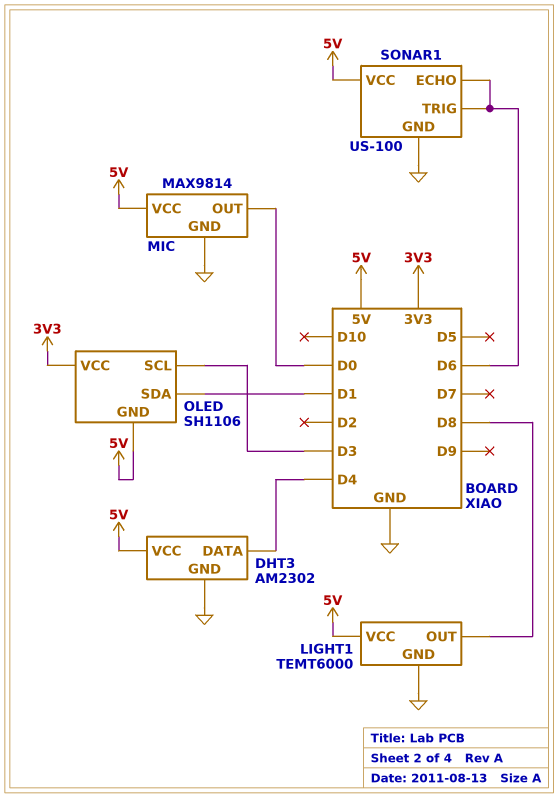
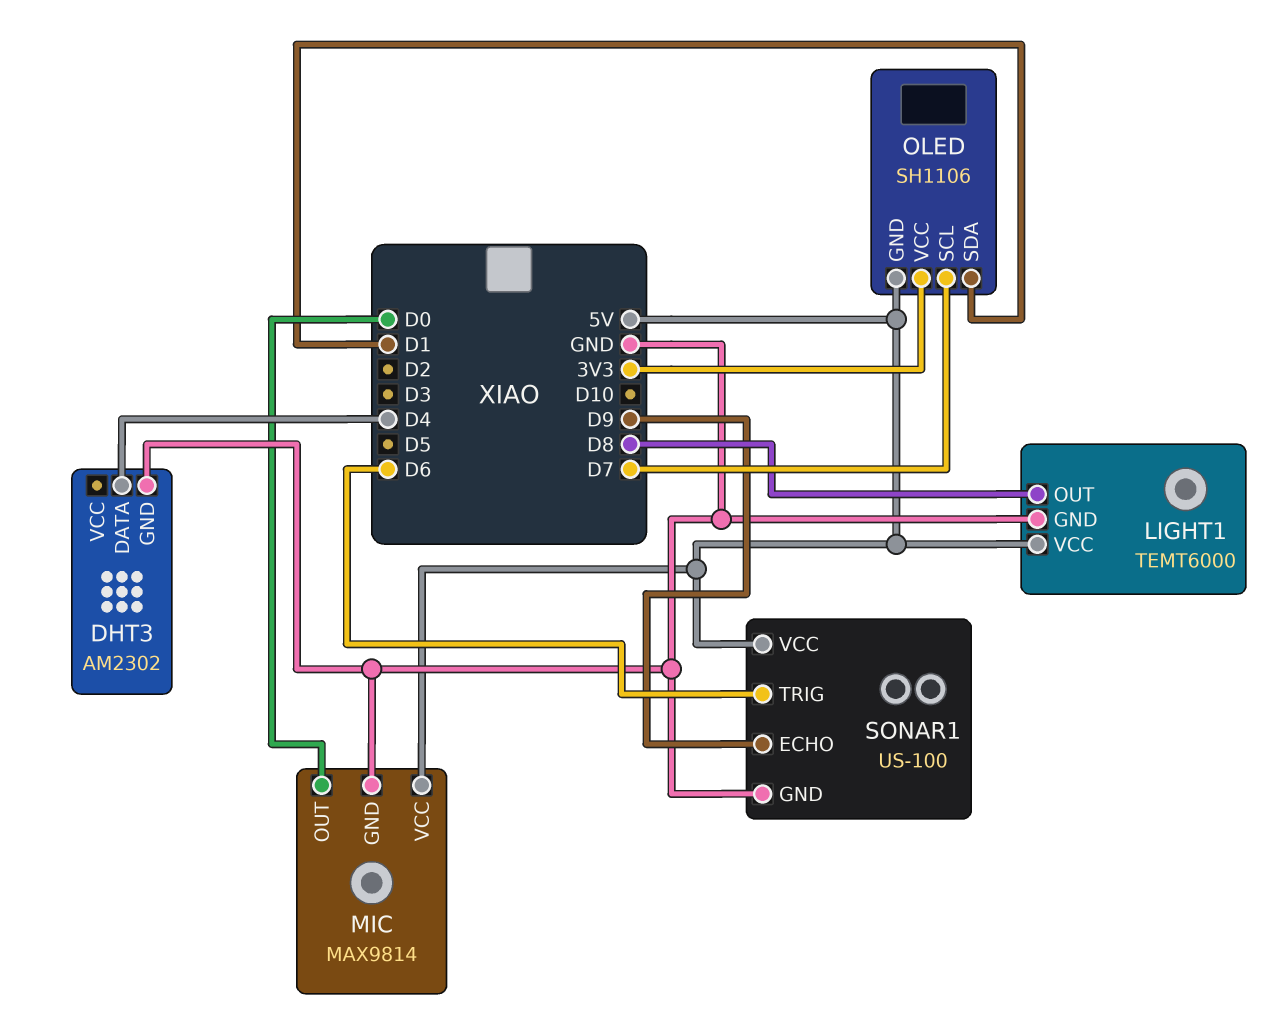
DHT3 pin VCC: 5V -> none
OLED pin SCL: D3 -> D7
SONAR1 pin ECHO: D6 -> D9

